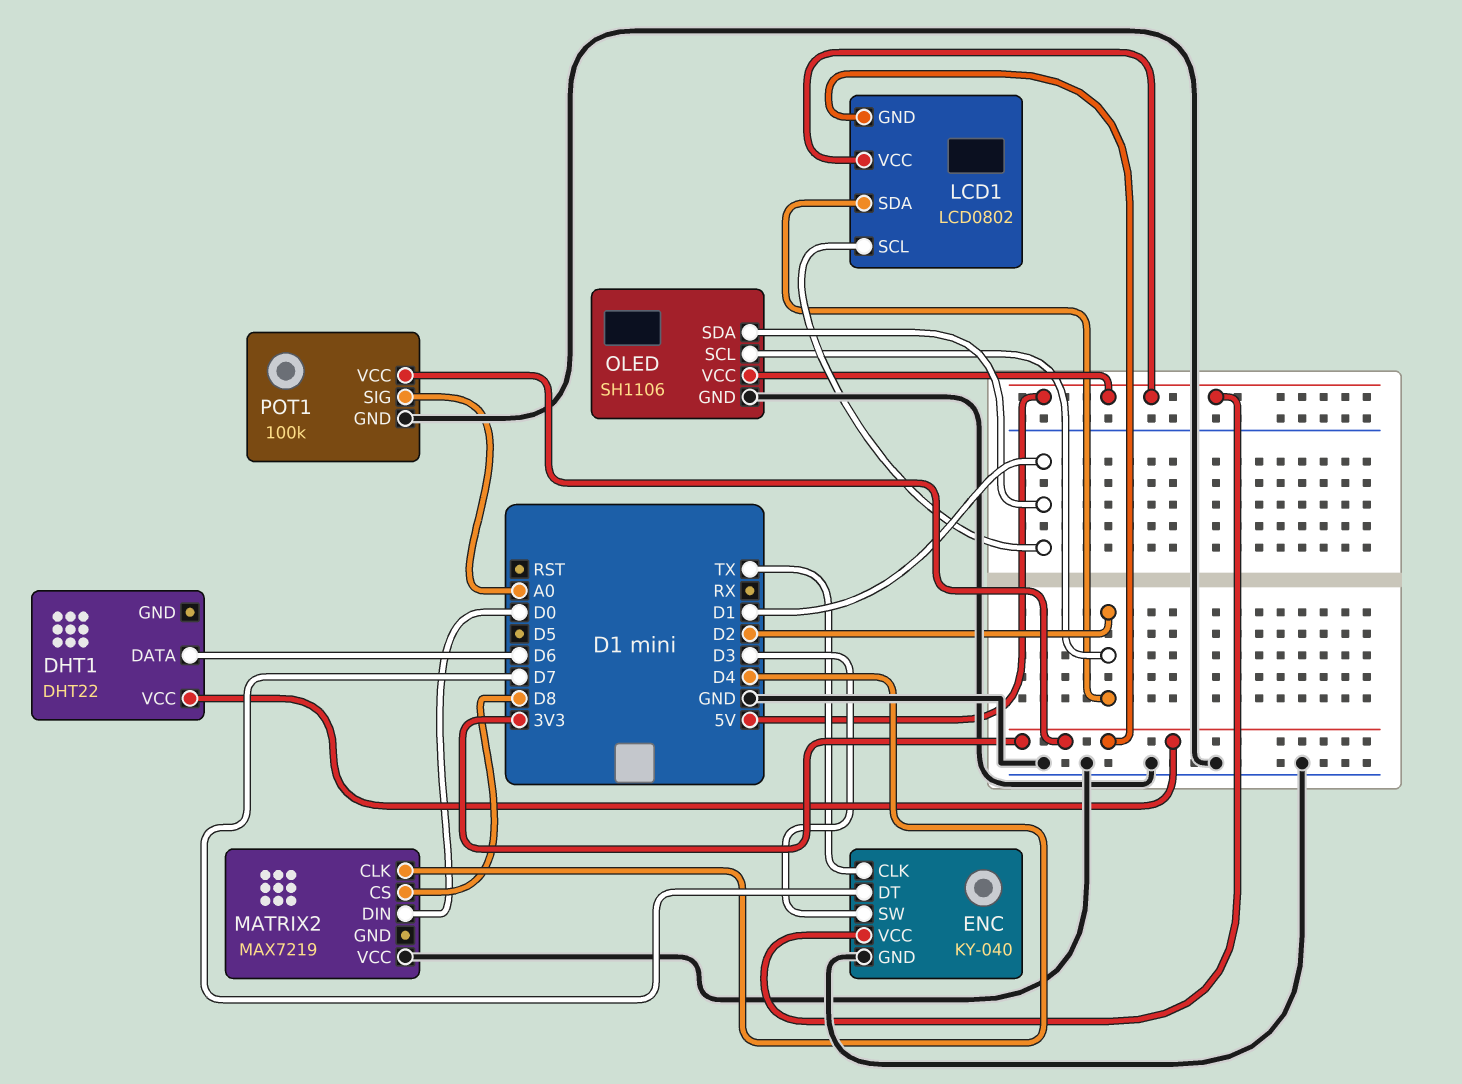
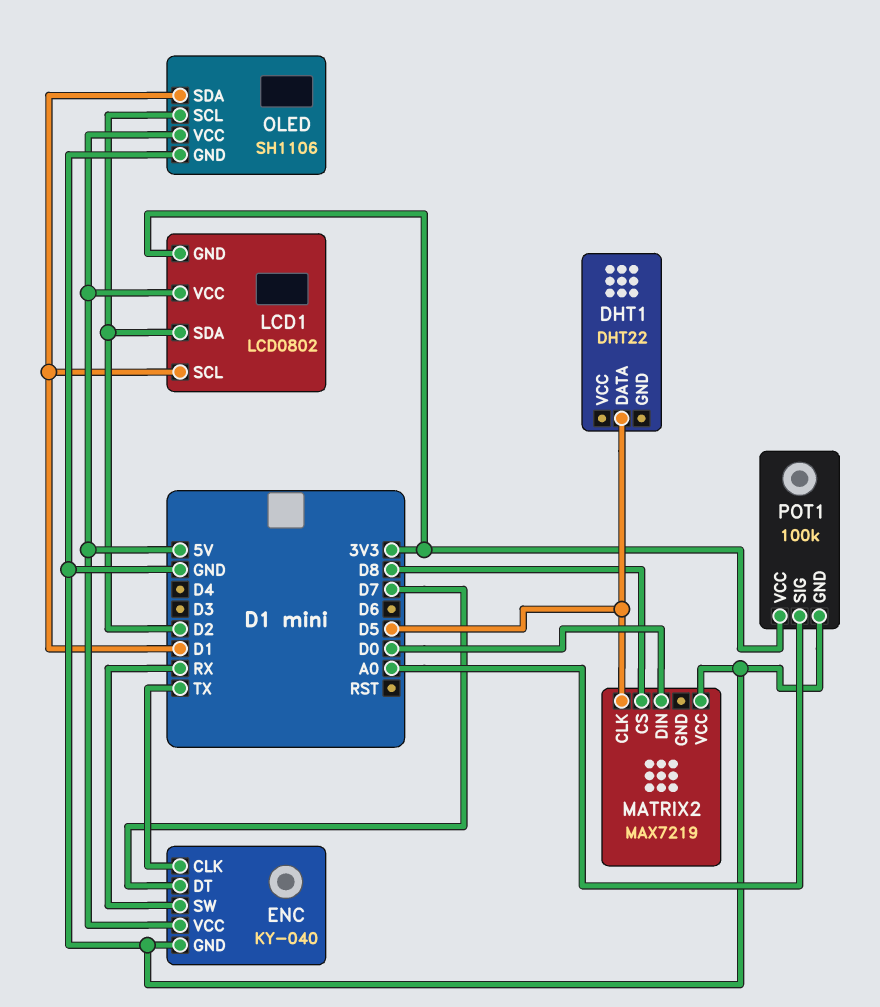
DHT1 pin DATA: D6 -> D5
DHT1 pin VCC: 3V3 -> none
ENC pin SW: D3 -> RX
MATRIX2 pin CLK: D4 -> D5

